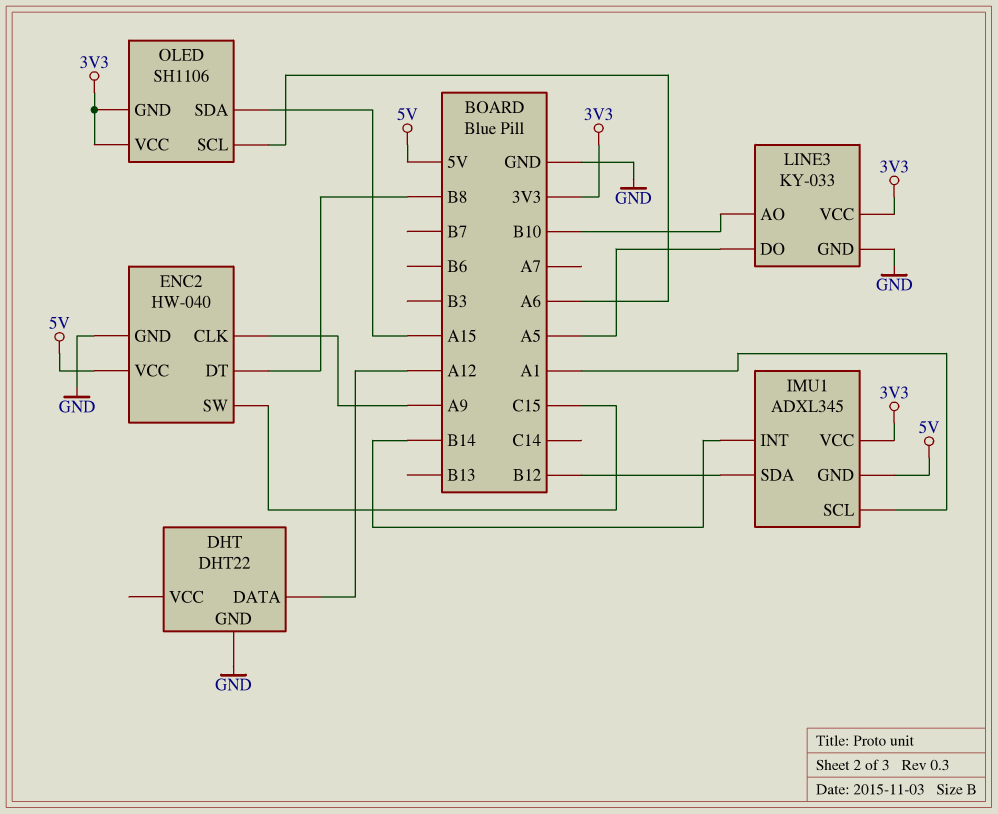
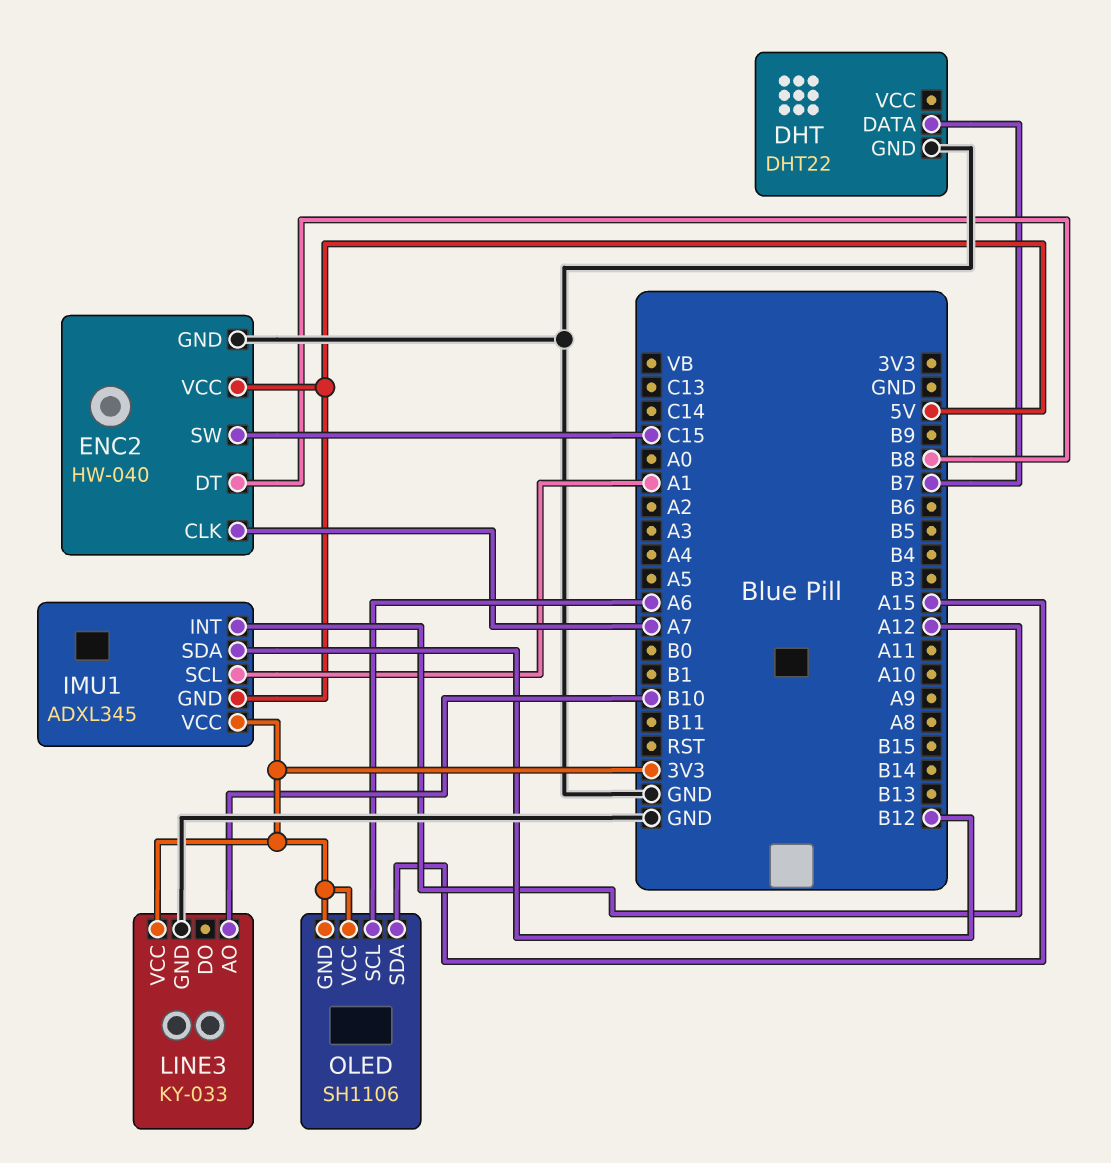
DHT pin DATA: A12 -> B7
ENC2 pin CLK: A9 -> A7
IMU1 pin INT: B14 -> A12
LINE3 pin DO: A5 -> none

